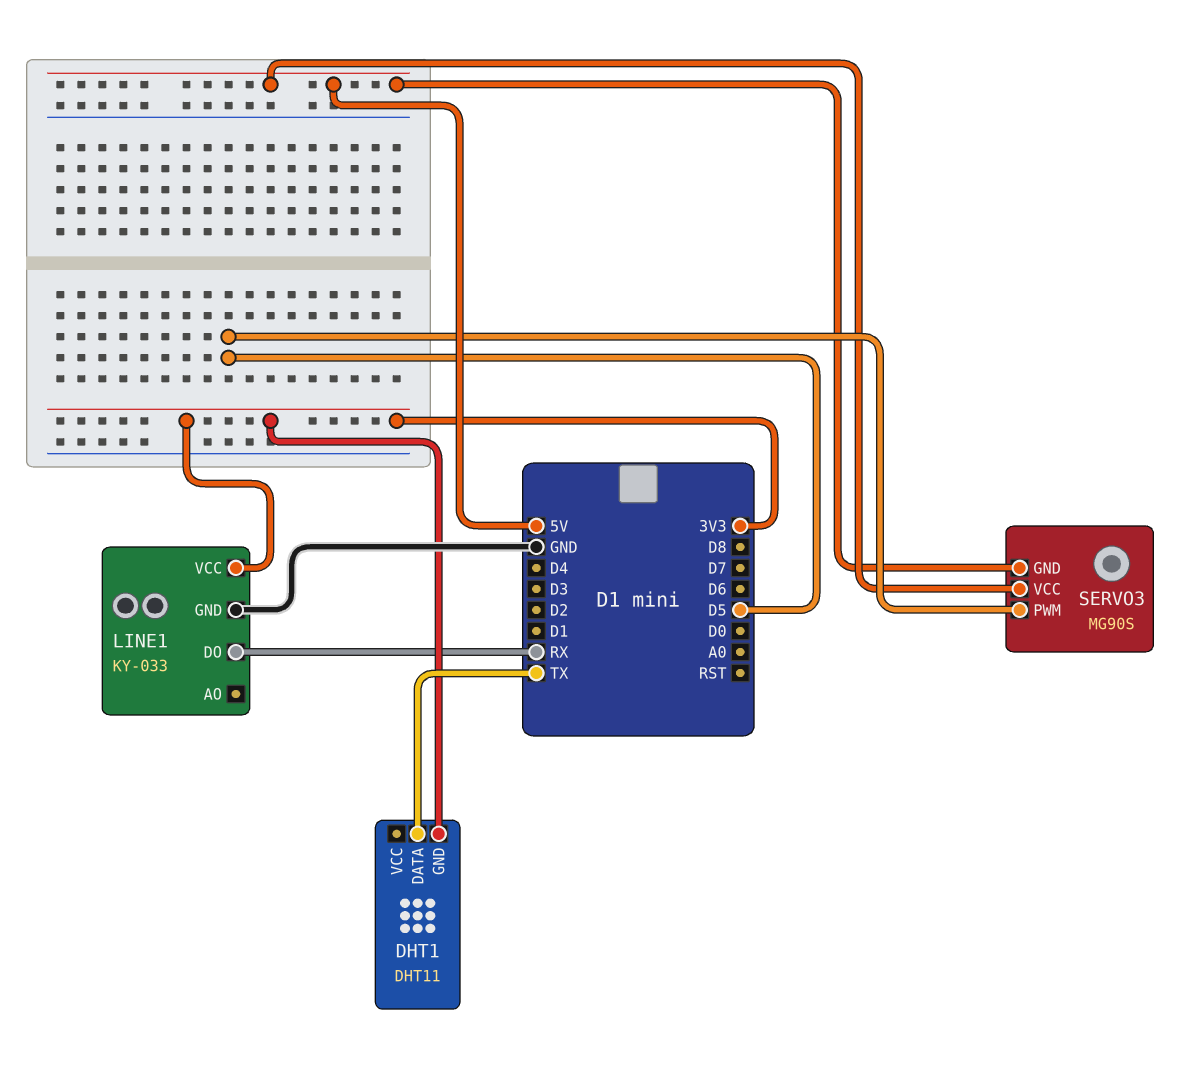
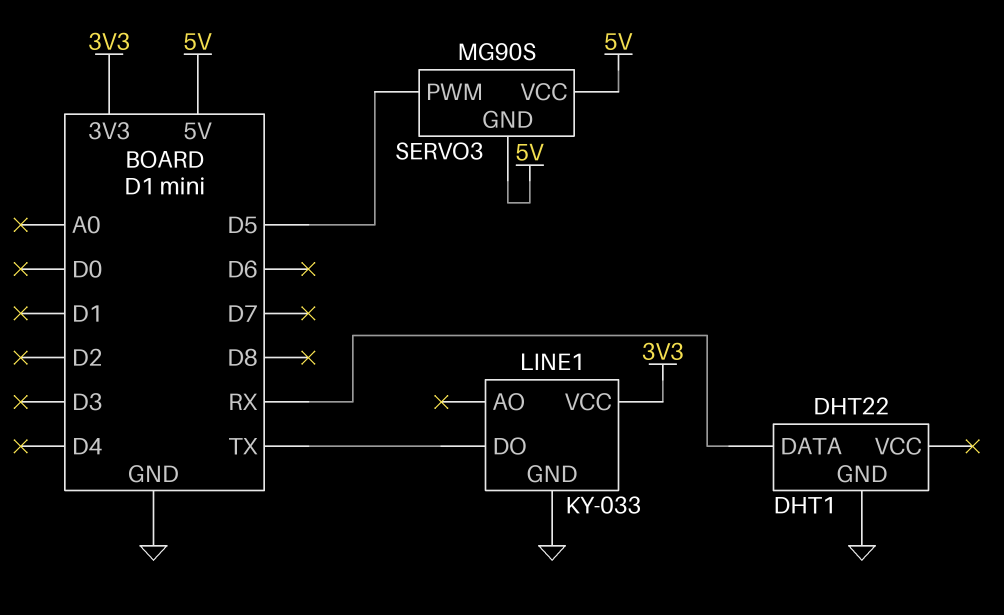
DHT1: DHT11 -> DHT22
DHT1 pin DATA: TX -> RX
DHT1 pin GND: 3V3 -> GND
LINE1 pin DO: RX -> TX

